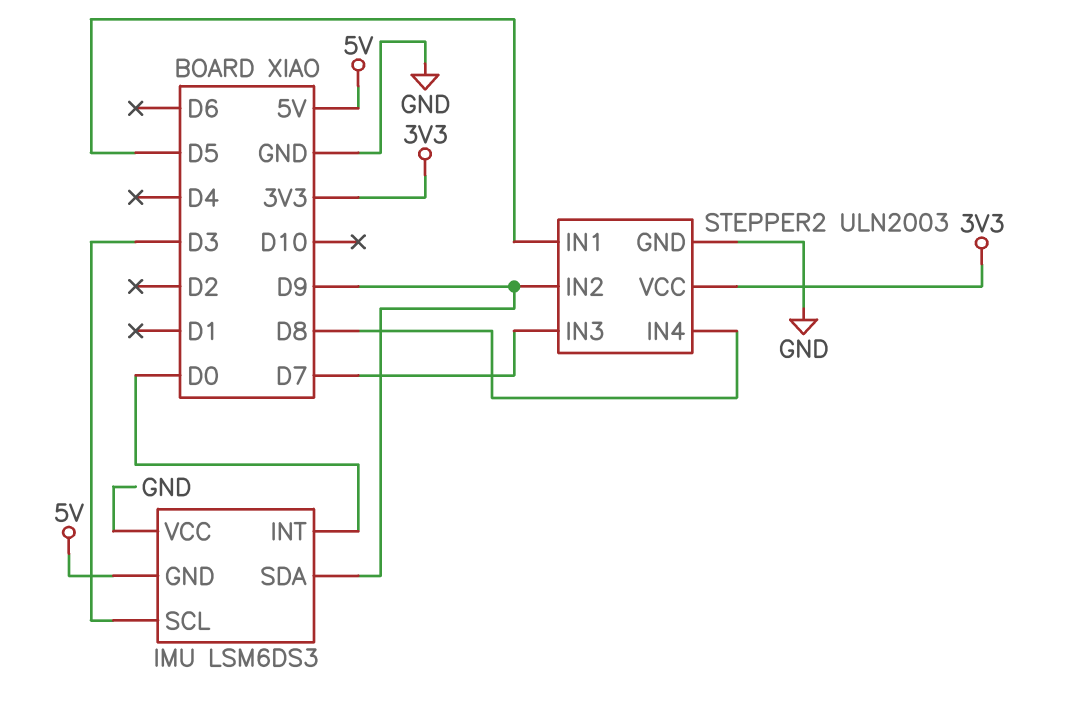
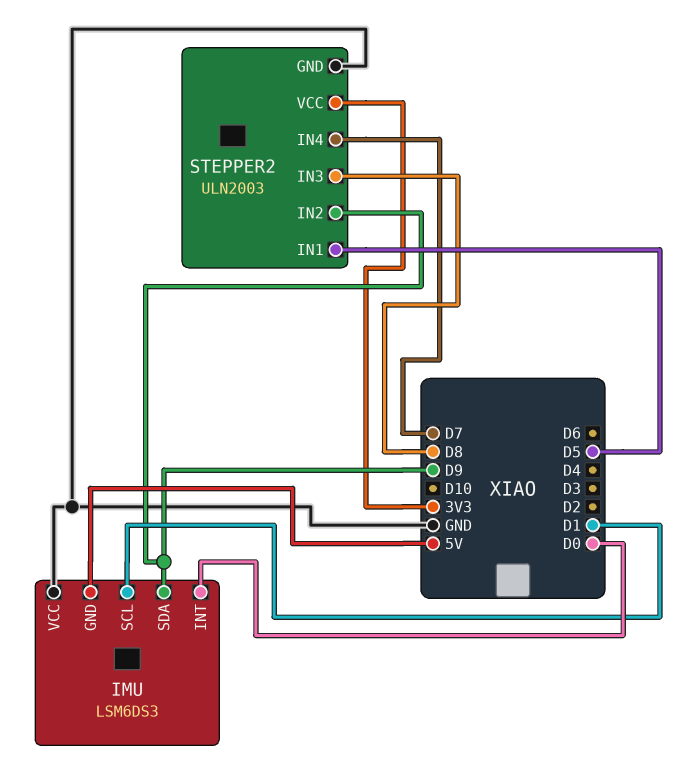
IMU pin SCL: D3 -> D1
STEPPER2 pin IN3: D7 -> D8
STEPPER2 pin IN4: D8 -> D7

